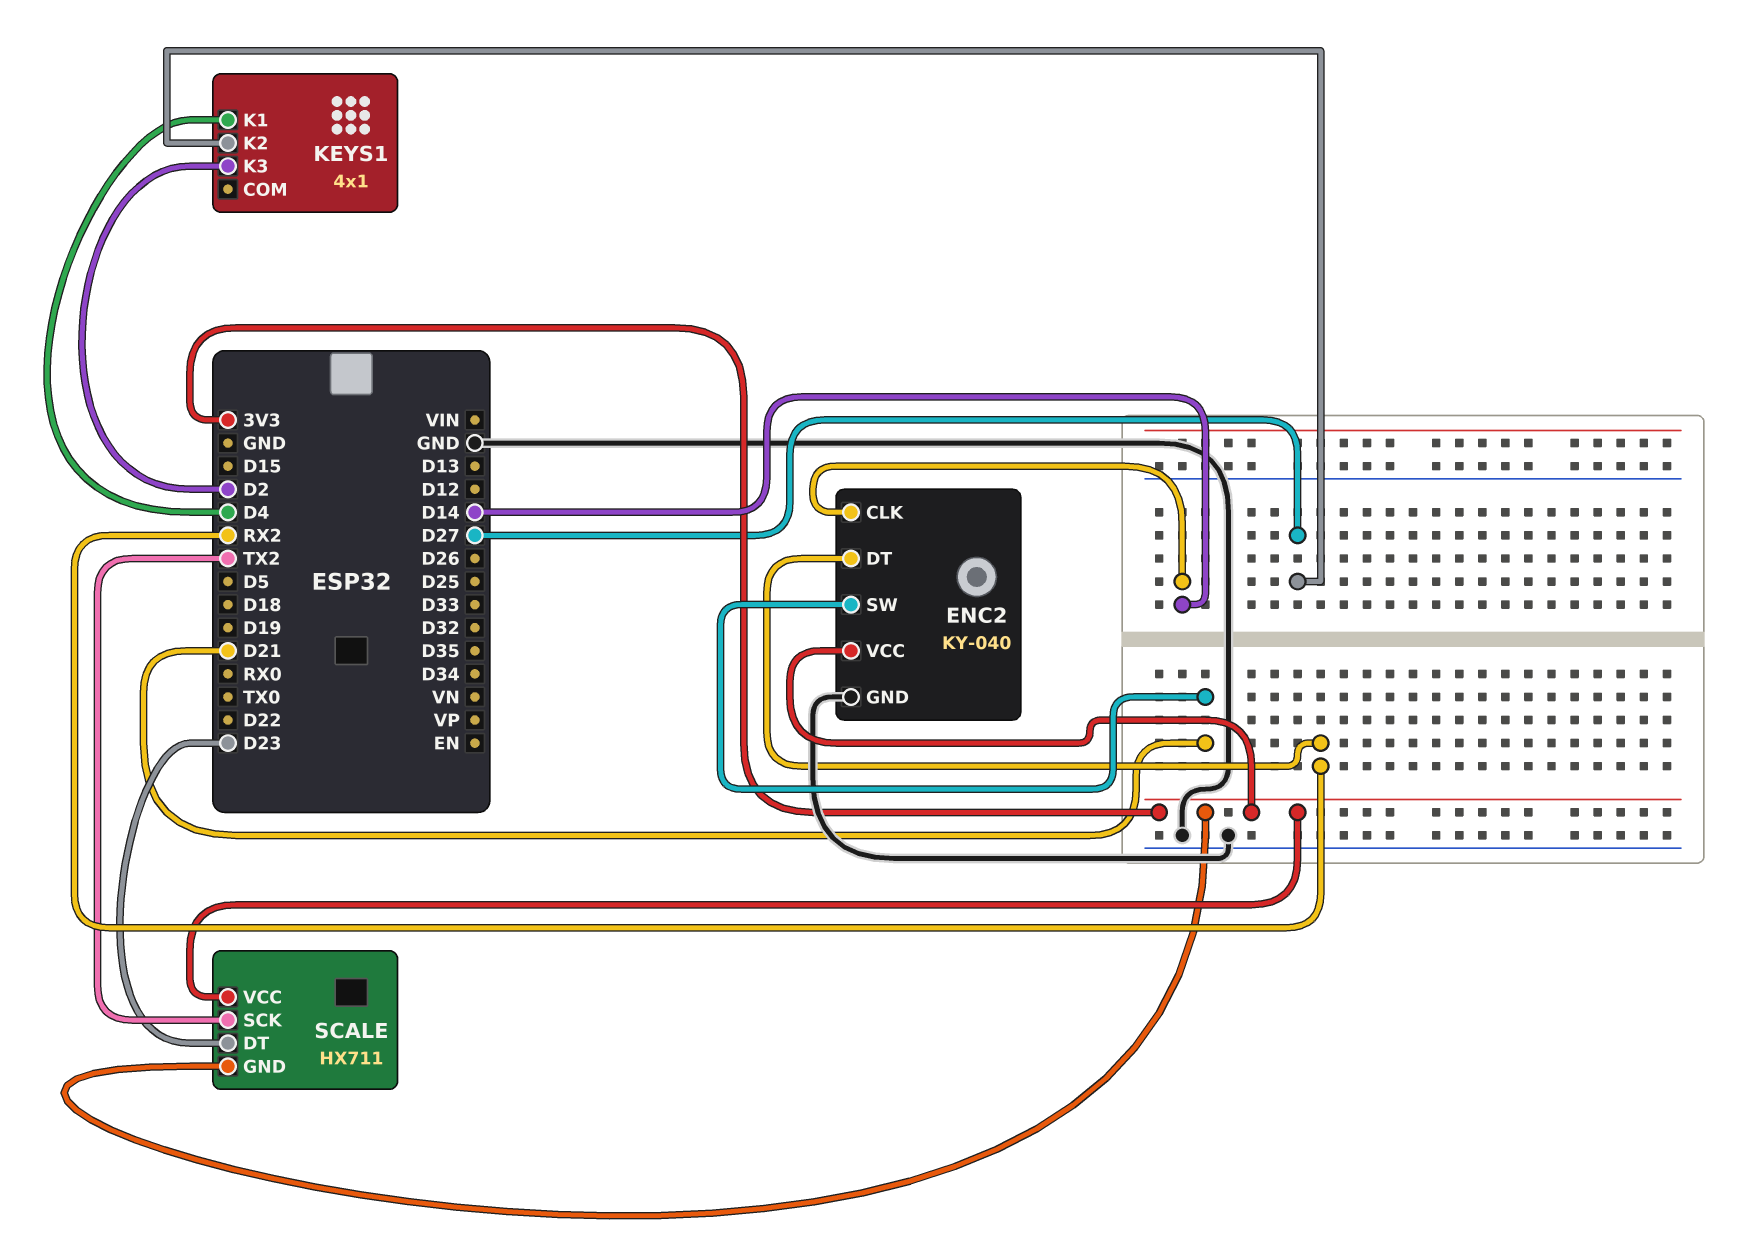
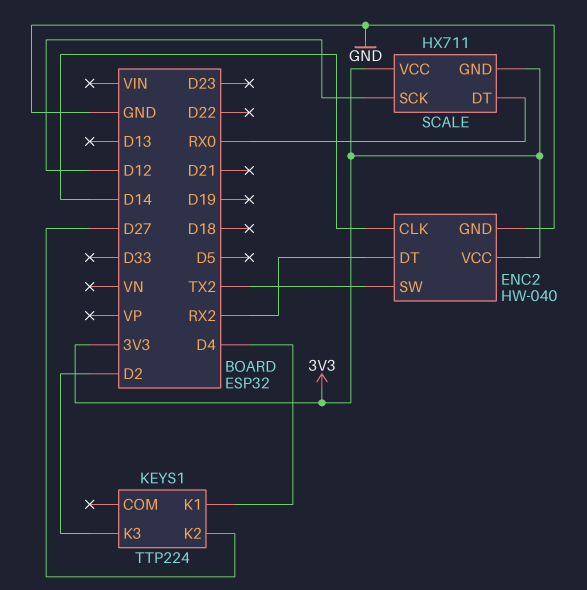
ENC2: KY-040 -> HW-040
ENC2 pin SW: D21 -> TX2
KEYS1: 4x1 -> TTP224
SCALE pin DT: D23 -> RX0
SCALE pin SCK: TX2 -> D12

